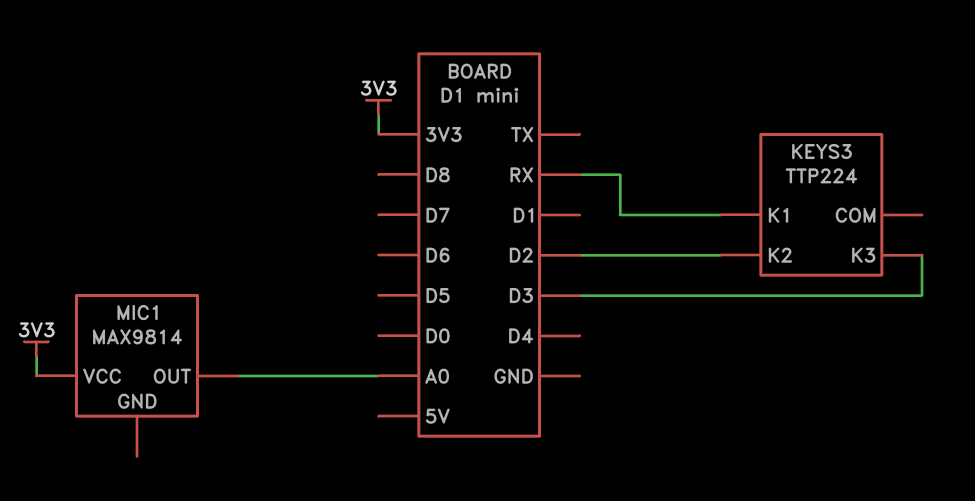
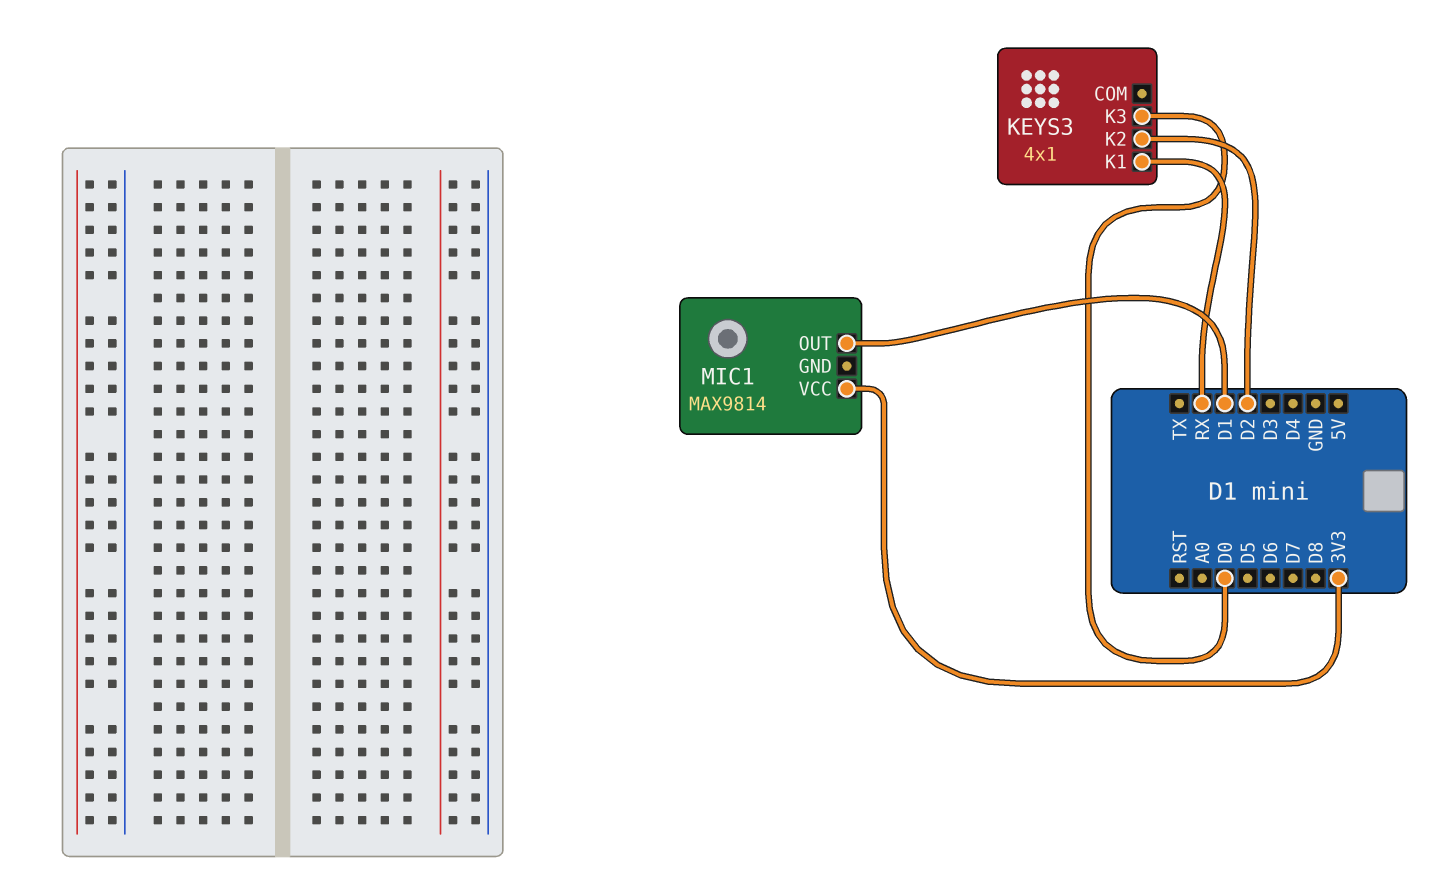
KEYS3: TTP224 -> 4x1
KEYS3 pin K3: D3 -> D0
MIC1 pin OUT: A0 -> D1

